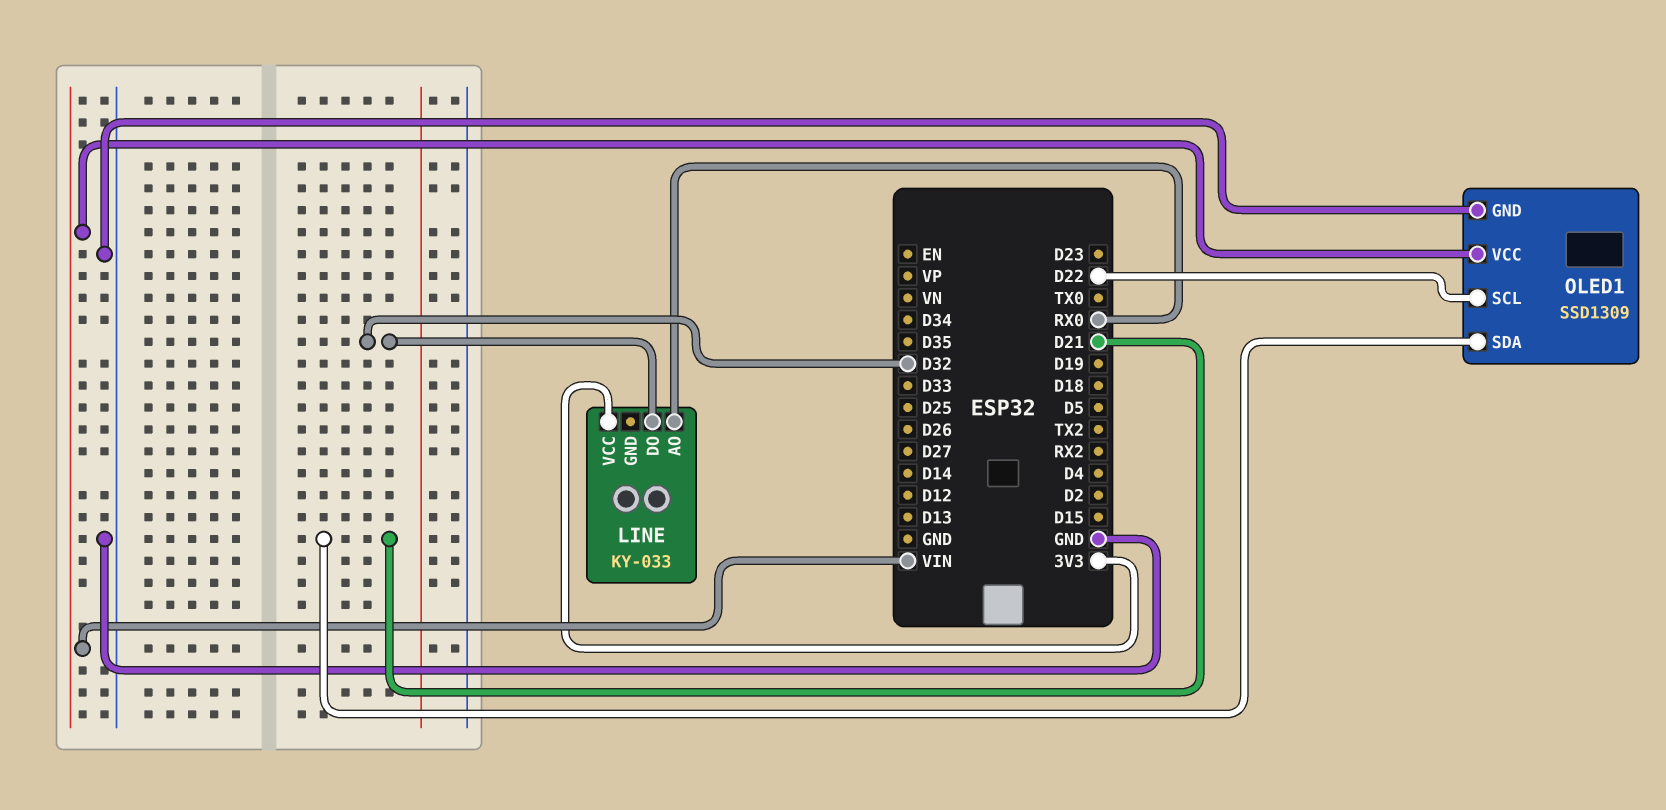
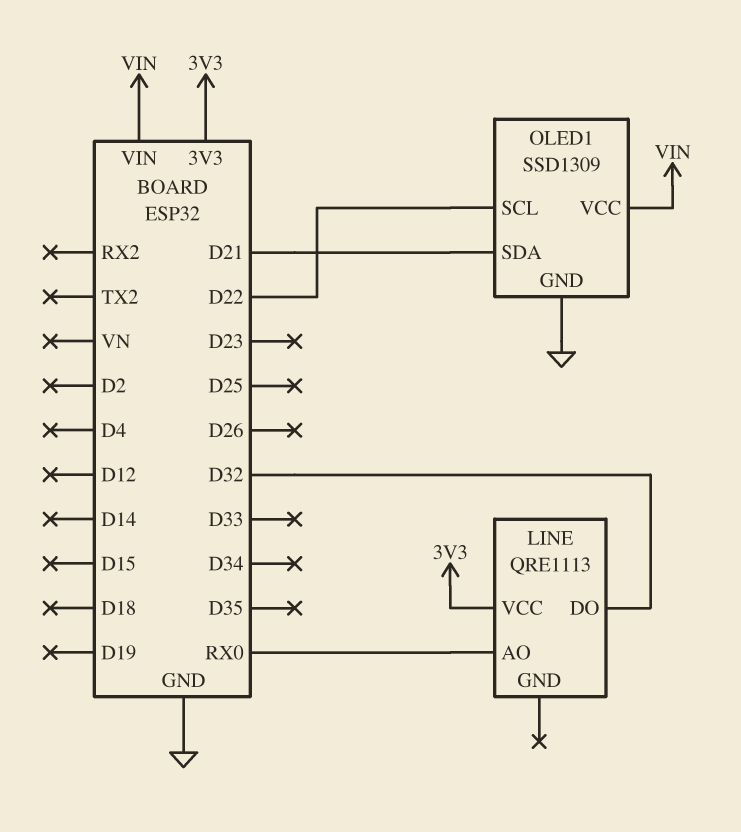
LINE: KY-033 -> QRE1113

